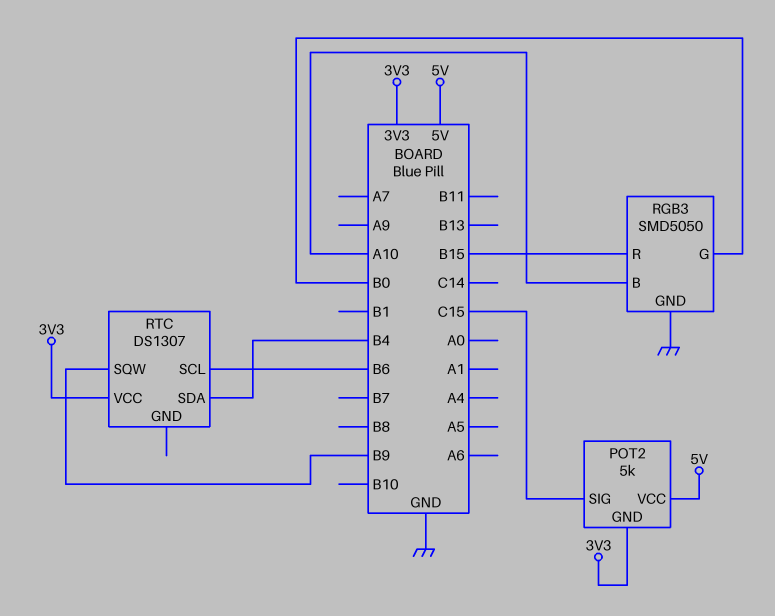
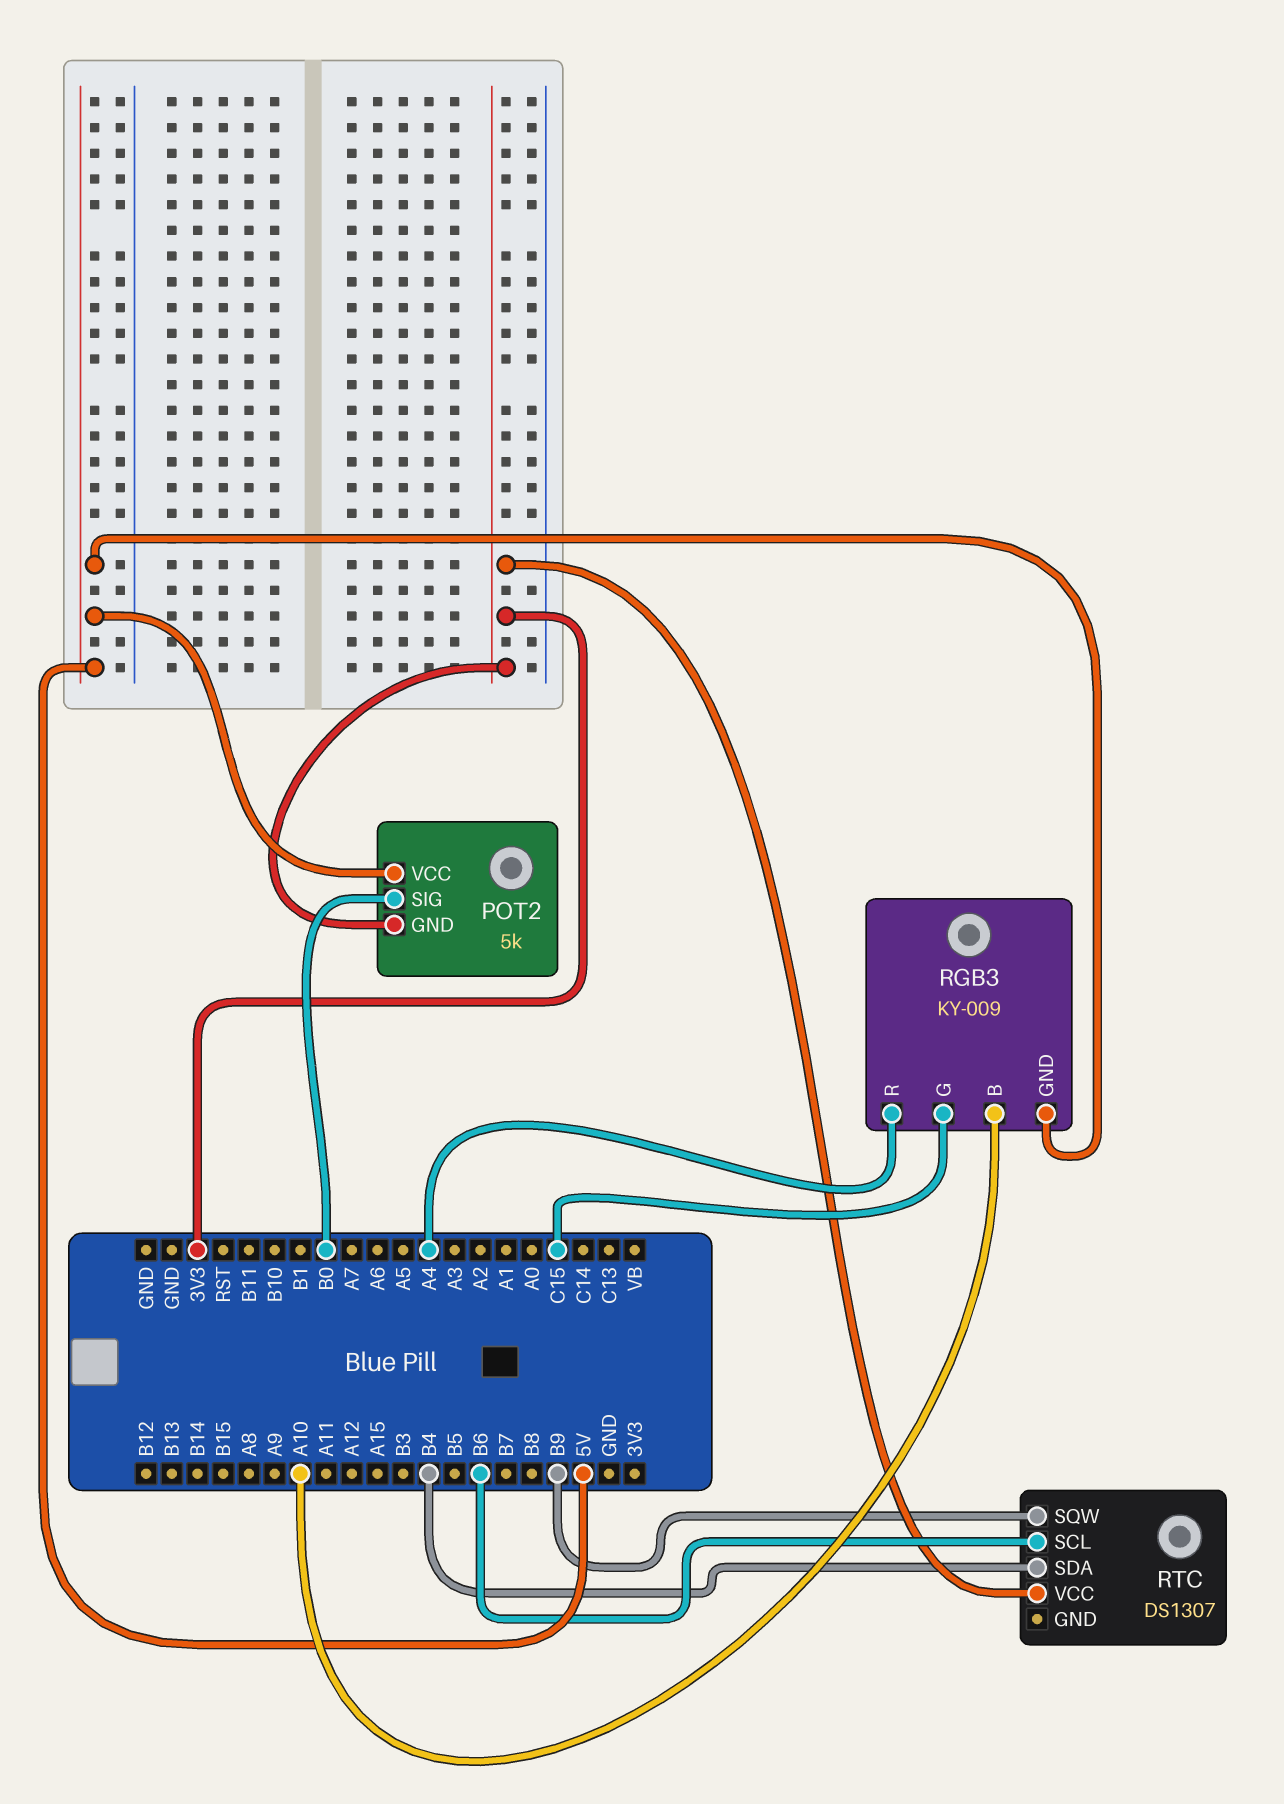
POT2 pin SIG: C15 -> B0
RGB3: SMD5050 -> KY-009
RGB3 pin G: B0 -> C15
RGB3 pin GND: GND -> 5V
RGB3 pin R: B15 -> A4

